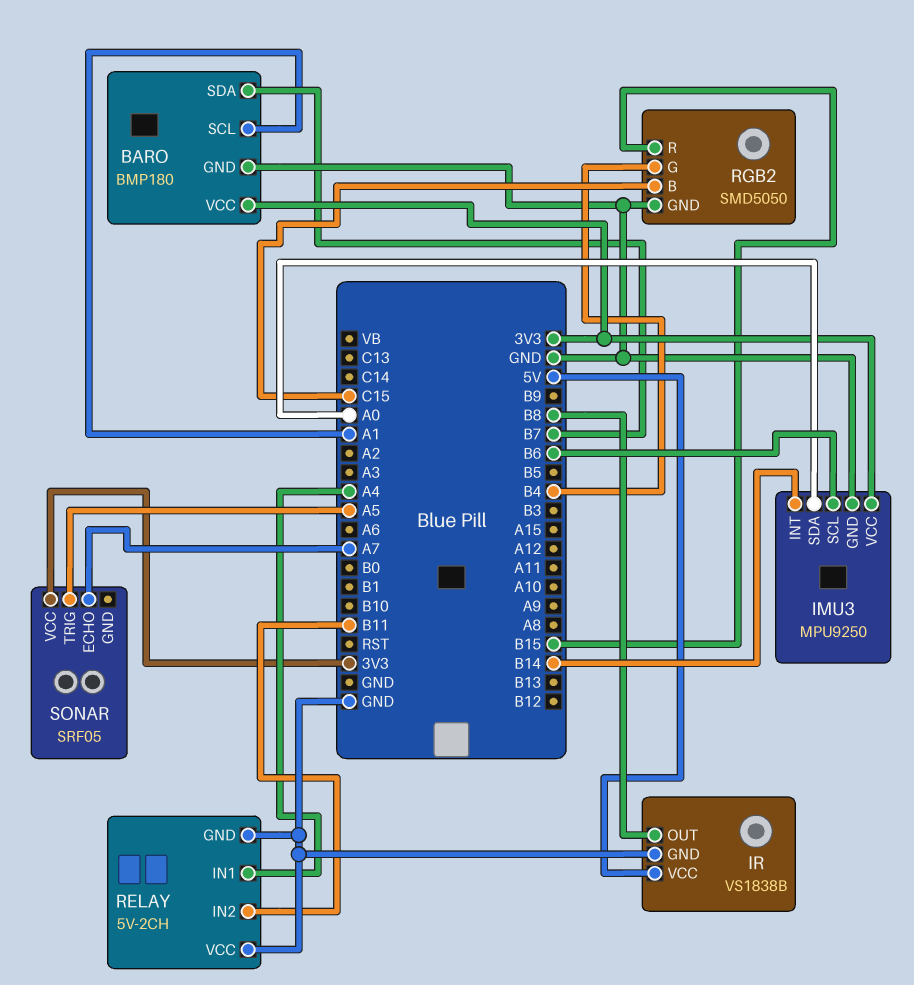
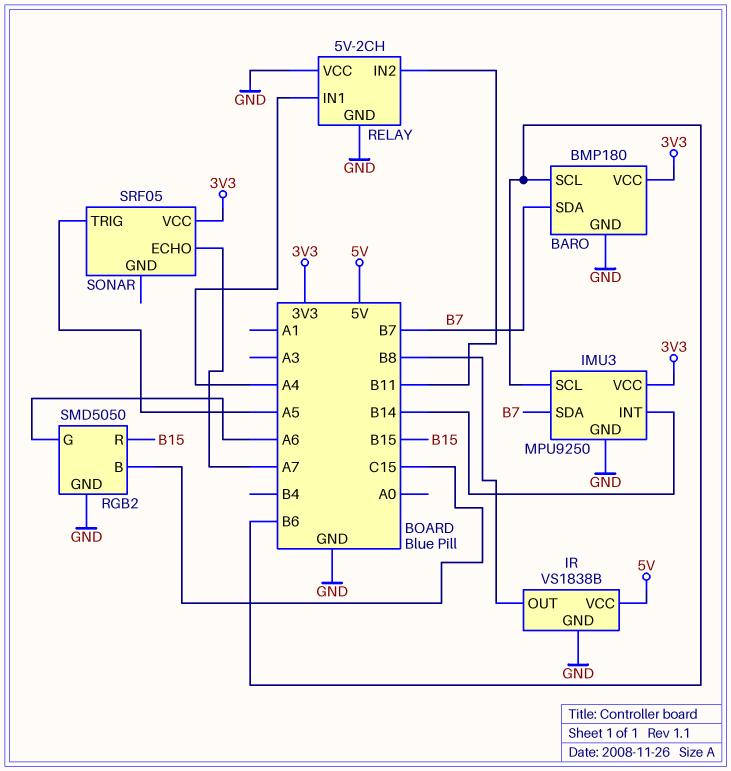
BARO pin SCL: A1 -> B6
IMU3 pin SDA: A0 -> B7
RGB2 pin G: B4 -> A6

